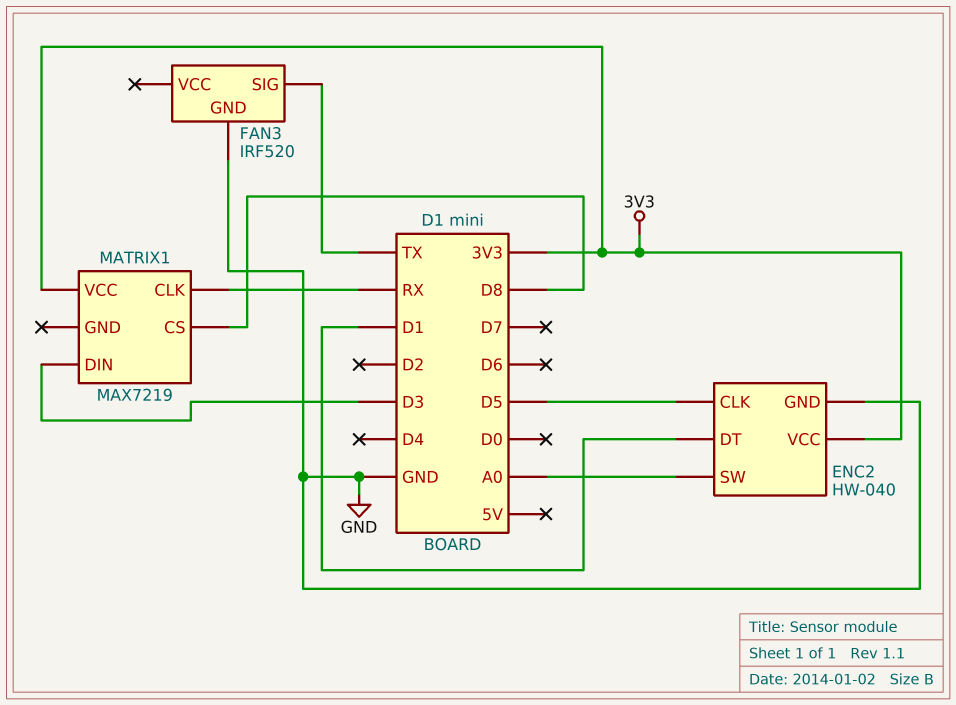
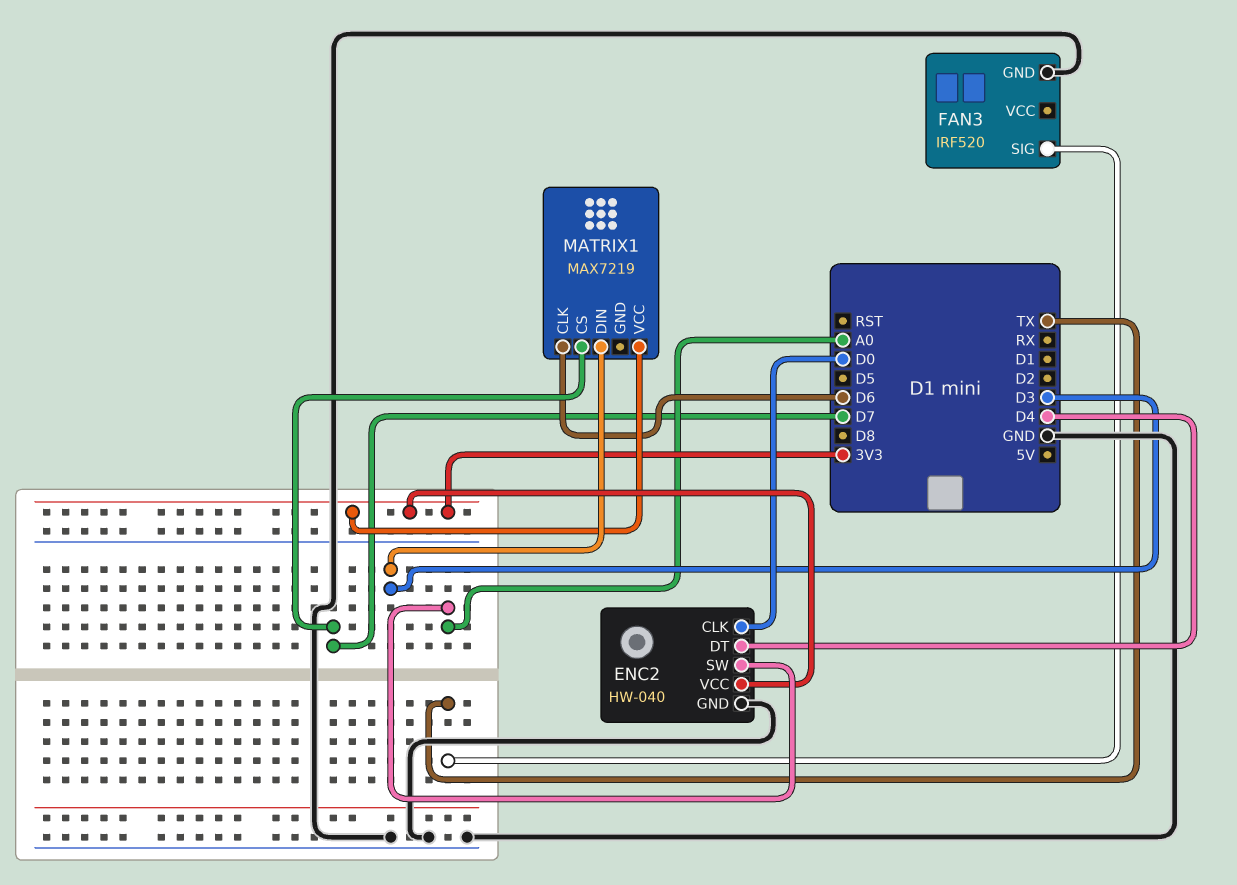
ENC2 pin CLK: D5 -> D0
ENC2 pin DT: D1 -> D4
MATRIX1 pin CLK: RX -> D6
MATRIX1 pin CS: D8 -> D7

